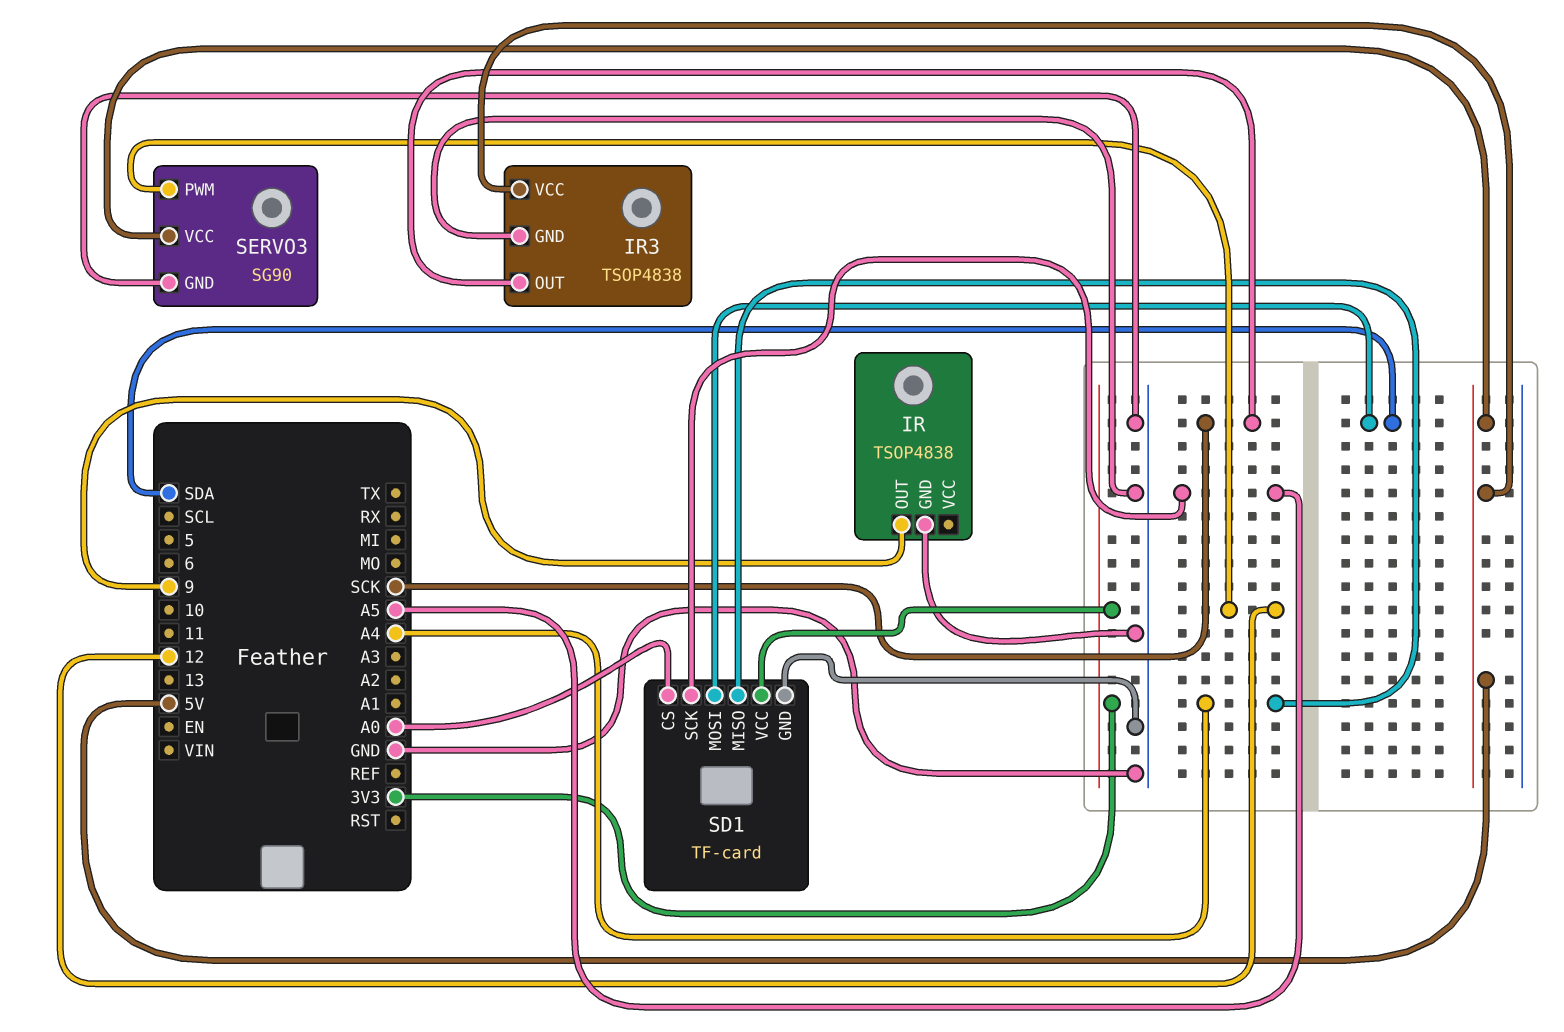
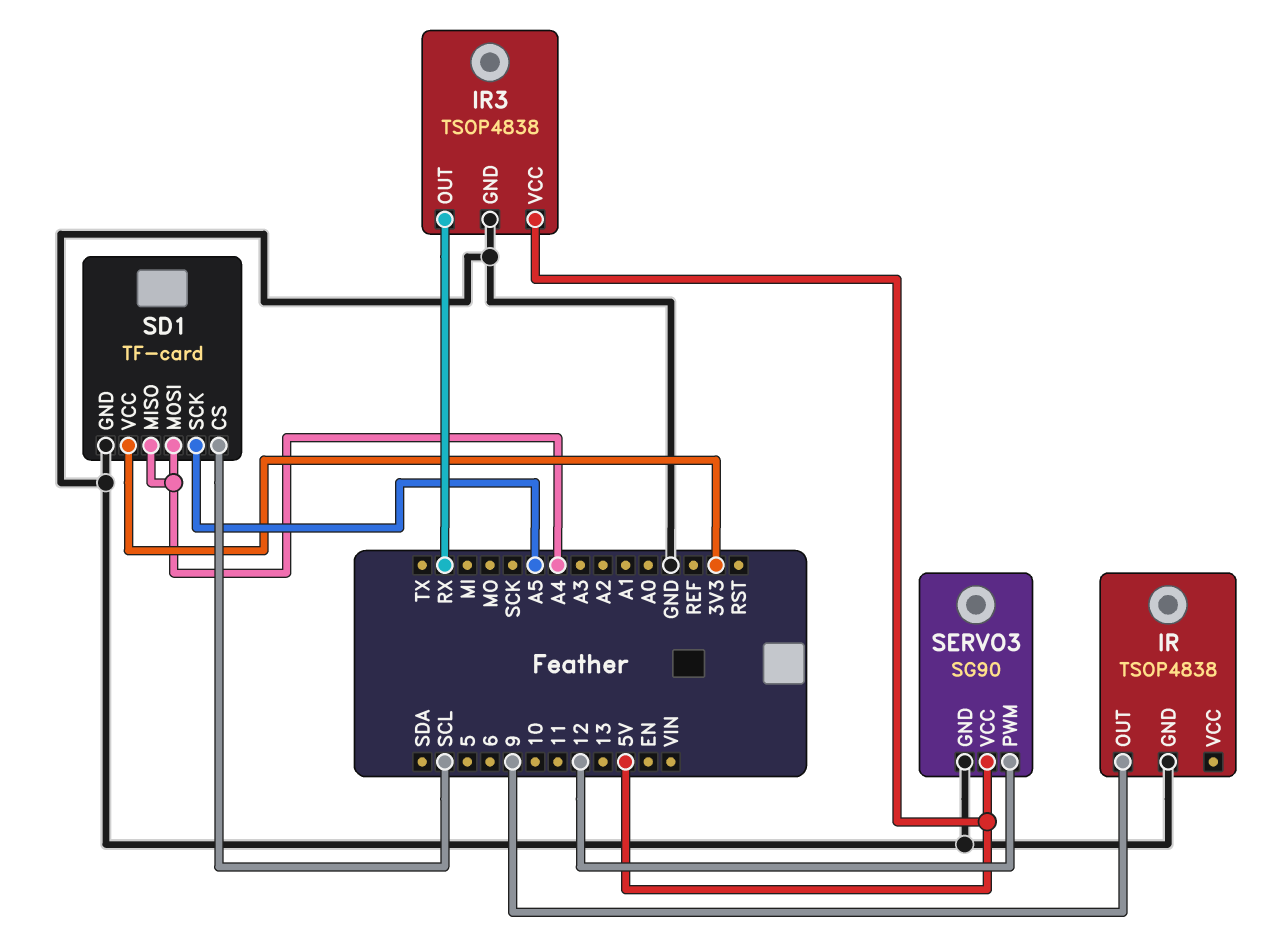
IR3 pin OUT: SCK -> RX
SD1 pin CS: A0 -> SCL
SD1 pin MOSI: SDA -> A4

